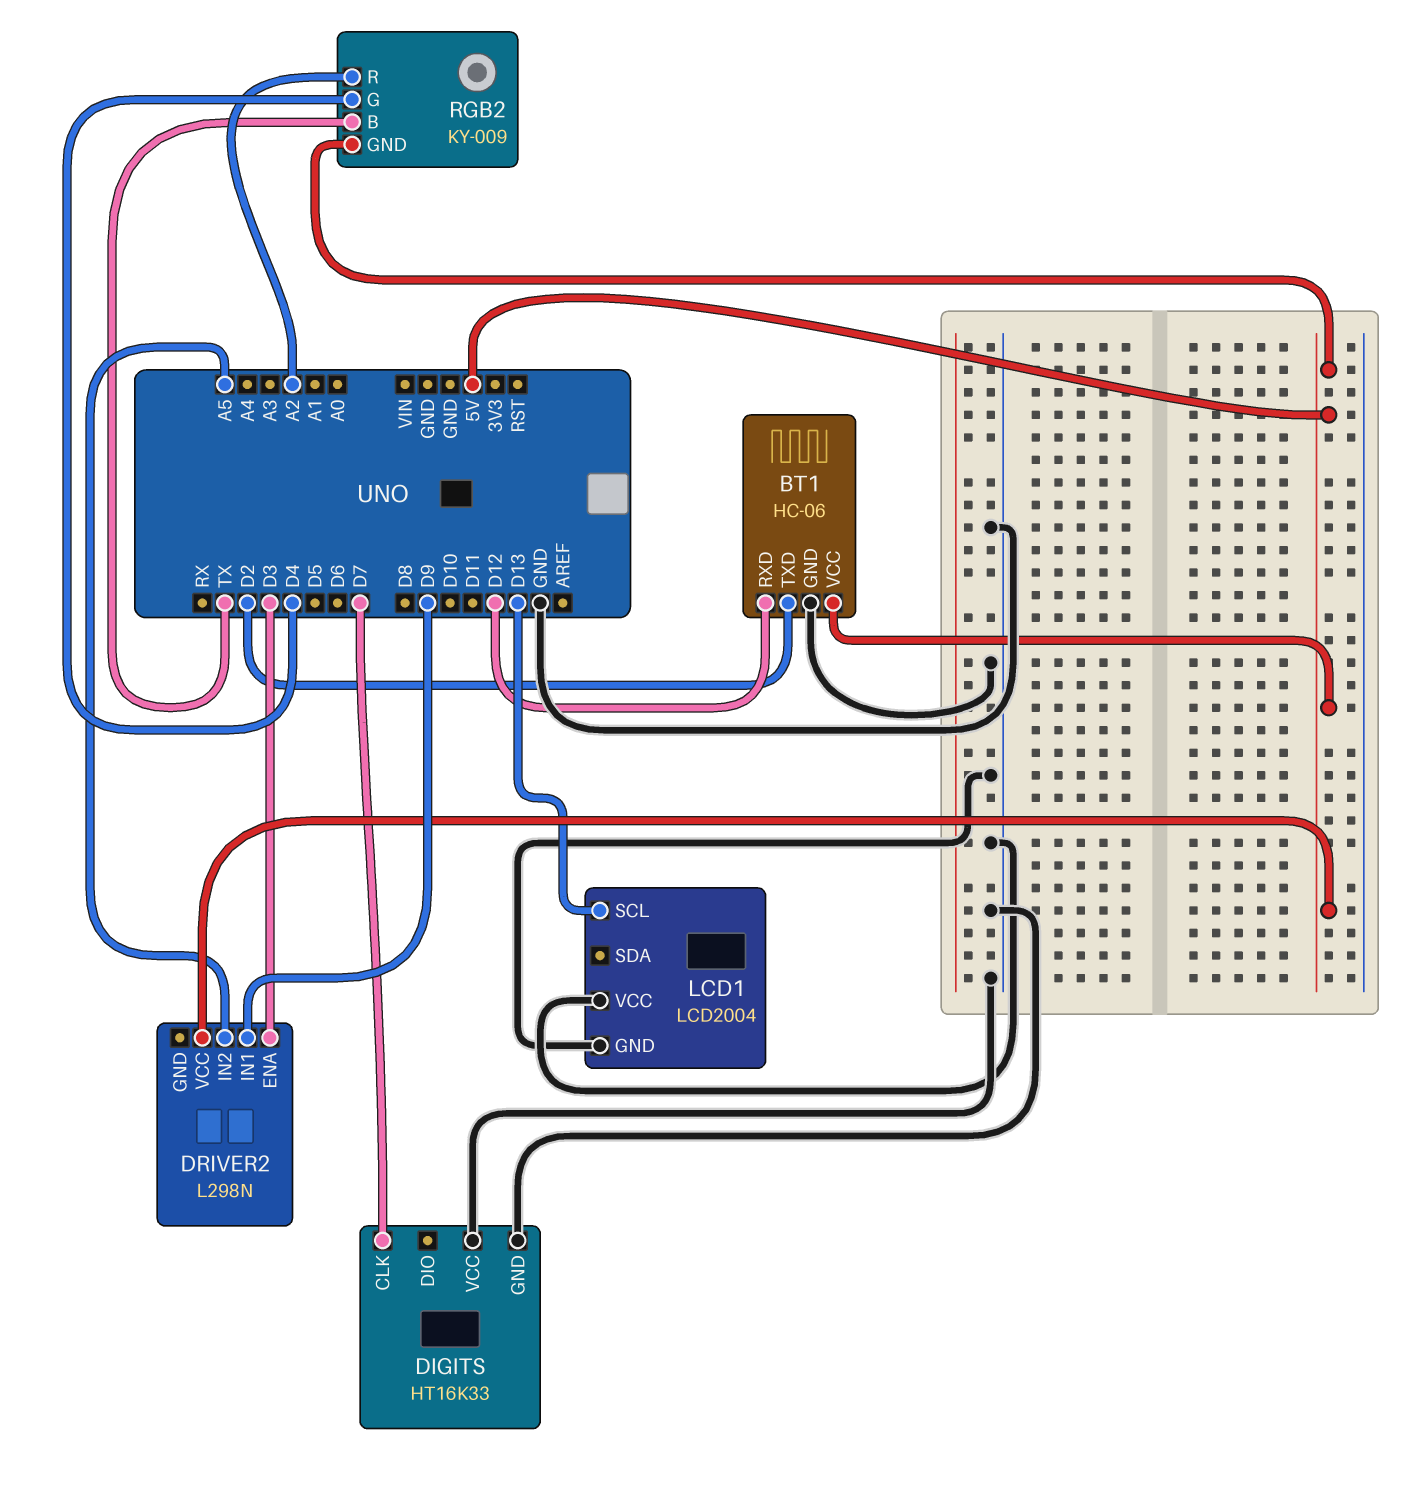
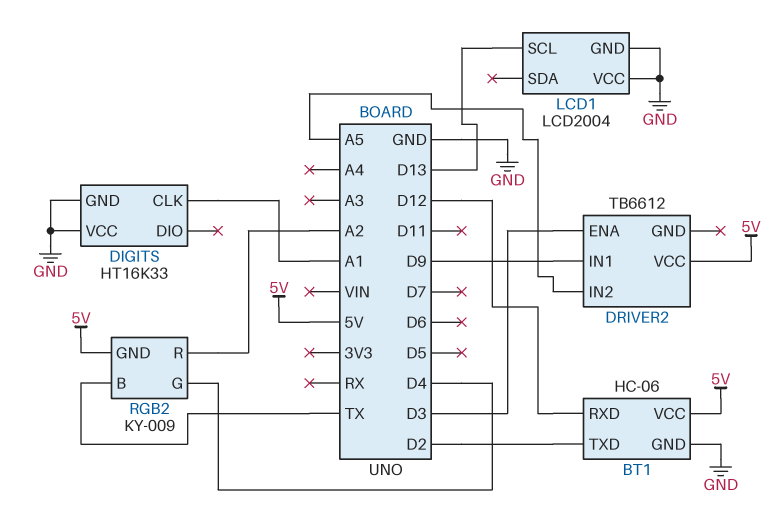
DIGITS pin CLK: D7 -> A1
DRIVER2: L298N -> TB6612

